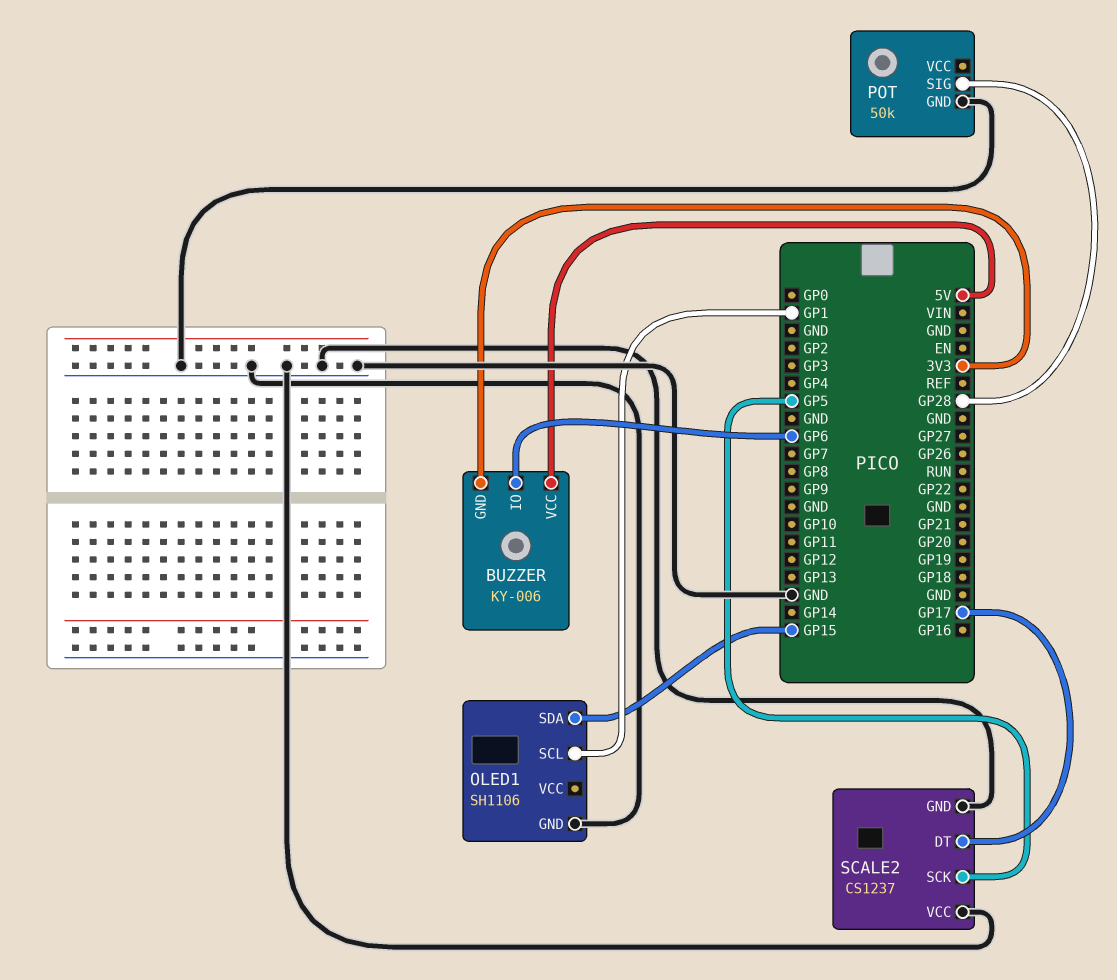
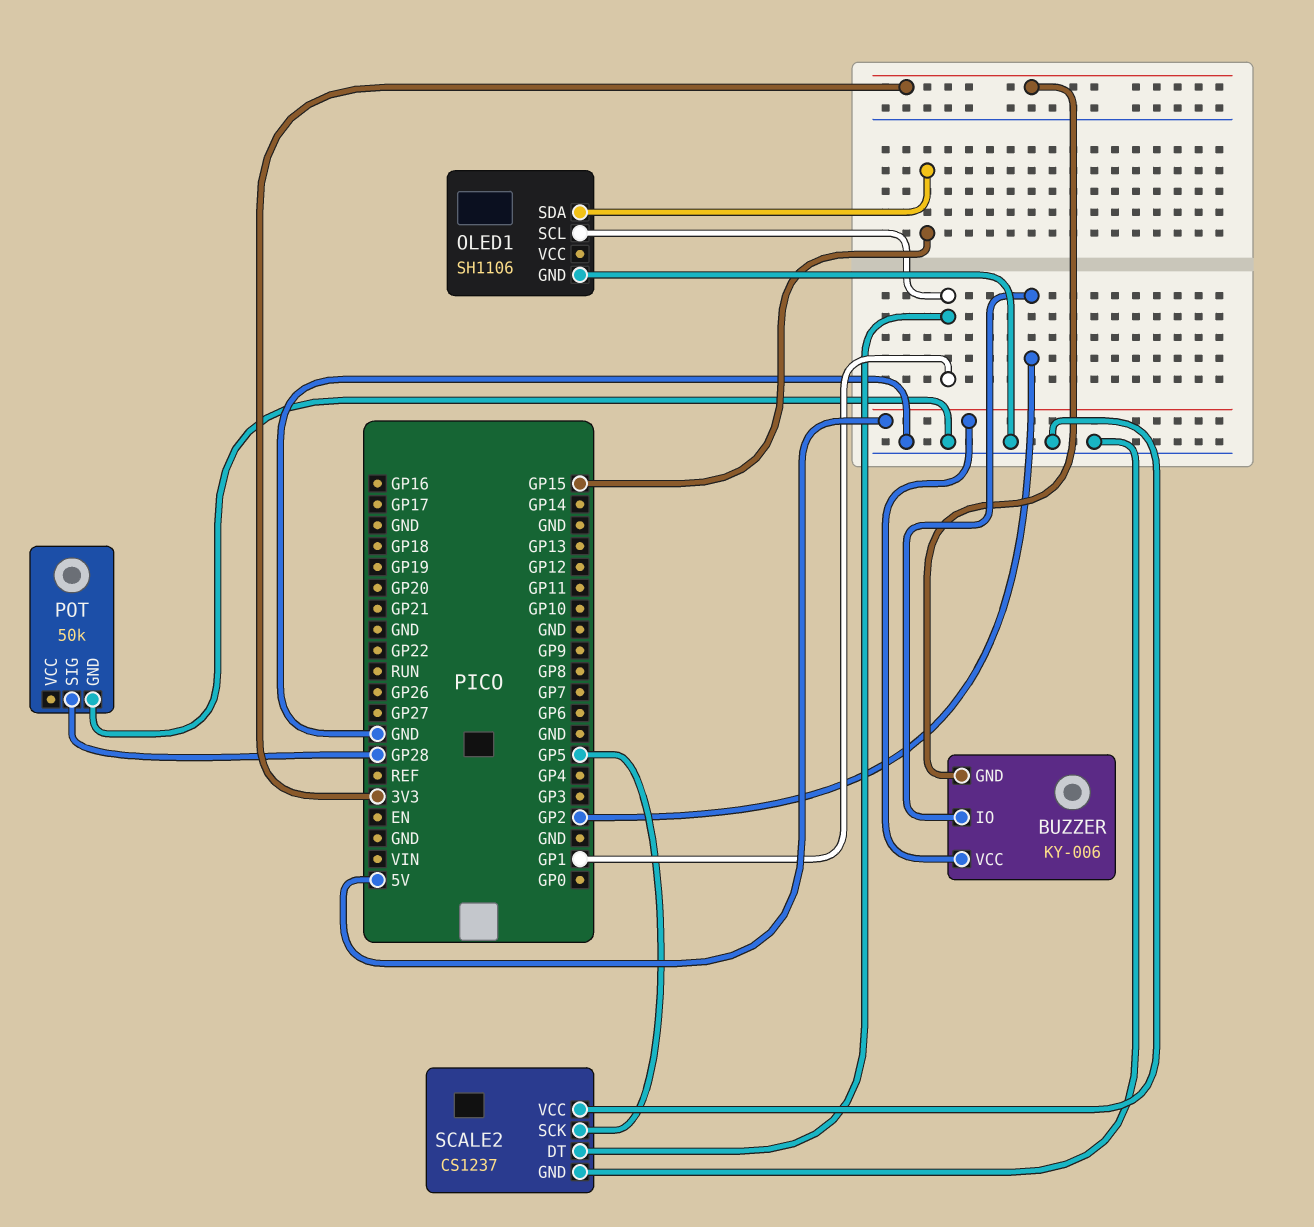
BUZZER pin IO: GP6 -> GP2
SCALE2 pin DT: GP17 -> GP1

